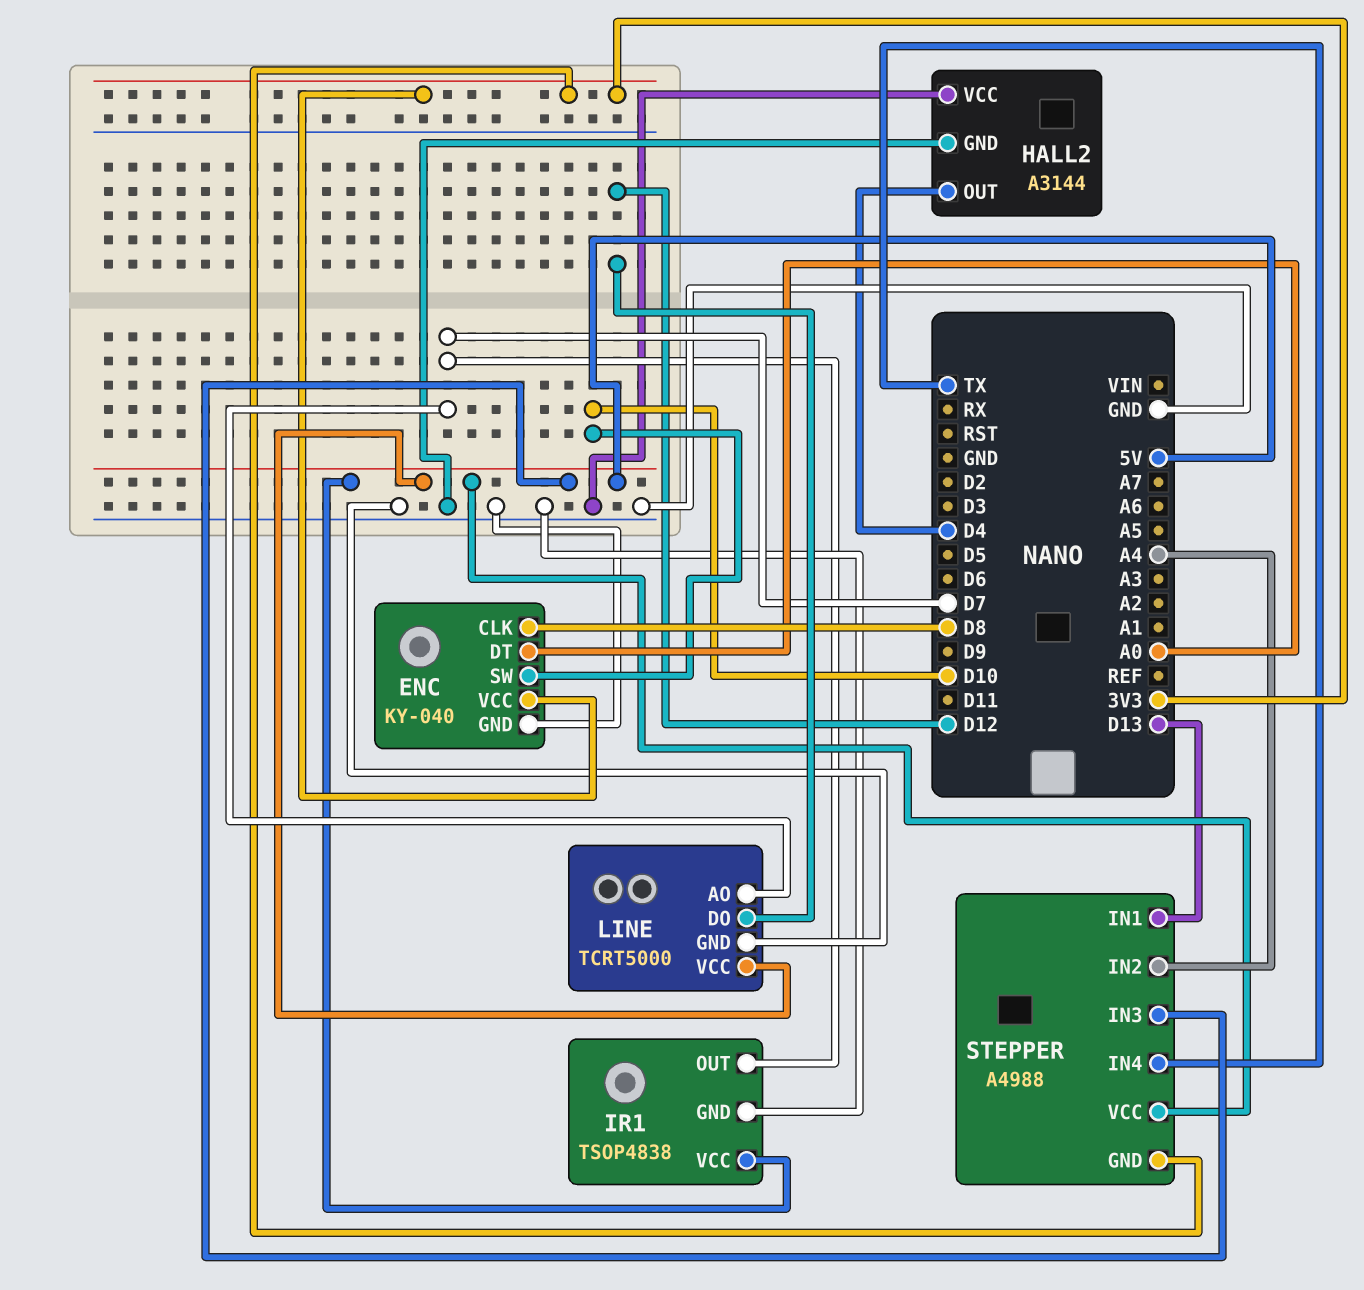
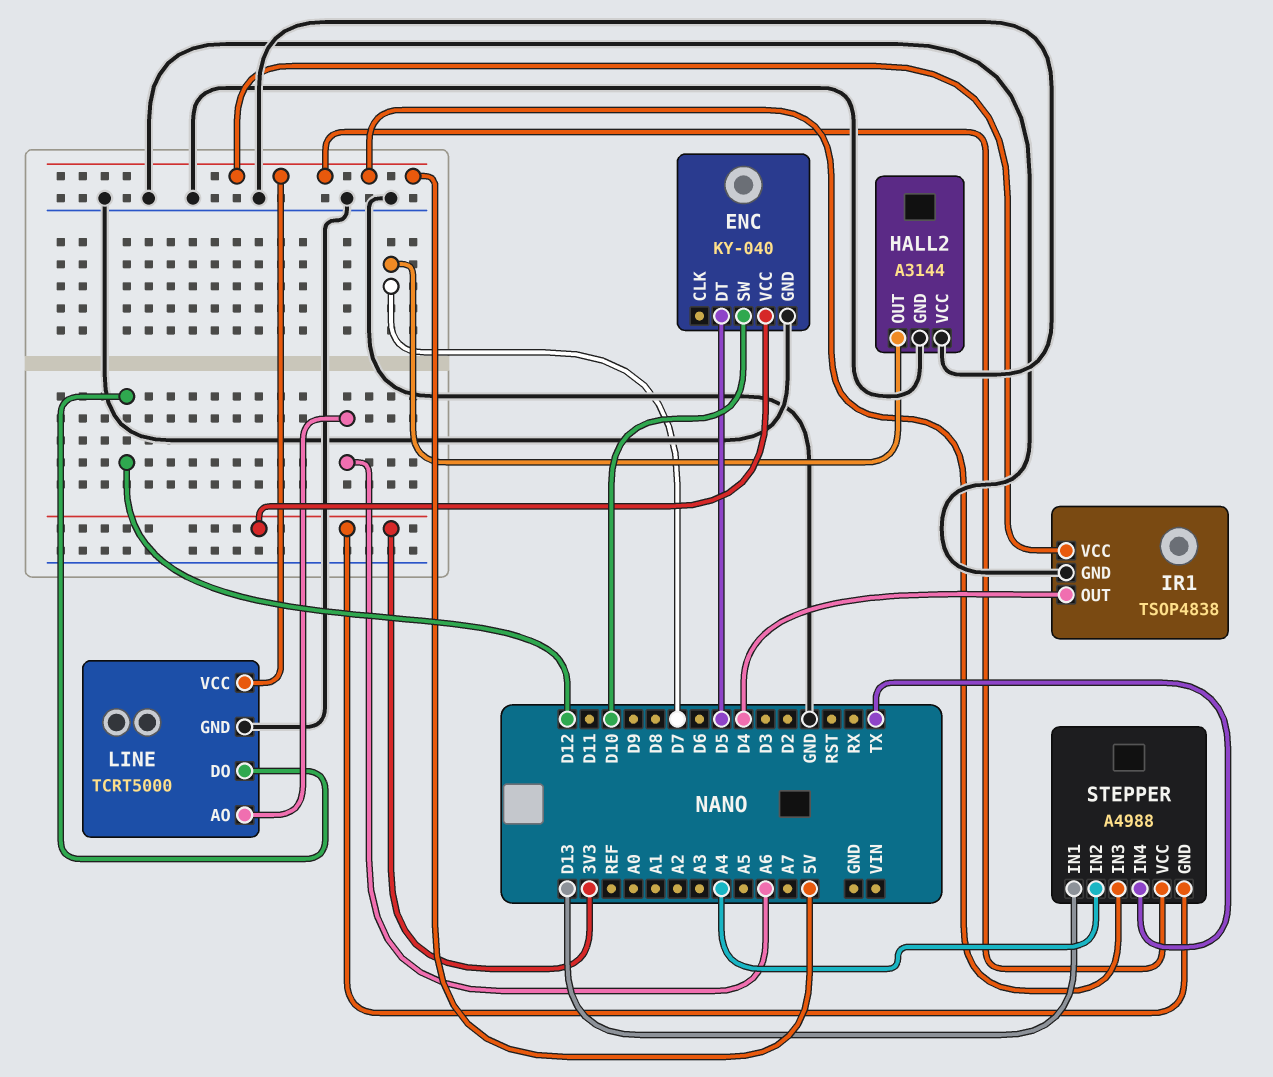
ENC pin CLK: D8 -> none
ENC pin DT: A0 -> D5
HALL2 pin OUT: D4 -> D7
IR1 pin OUT: D7 -> D4
LINE pin AO: D7 -> A6

